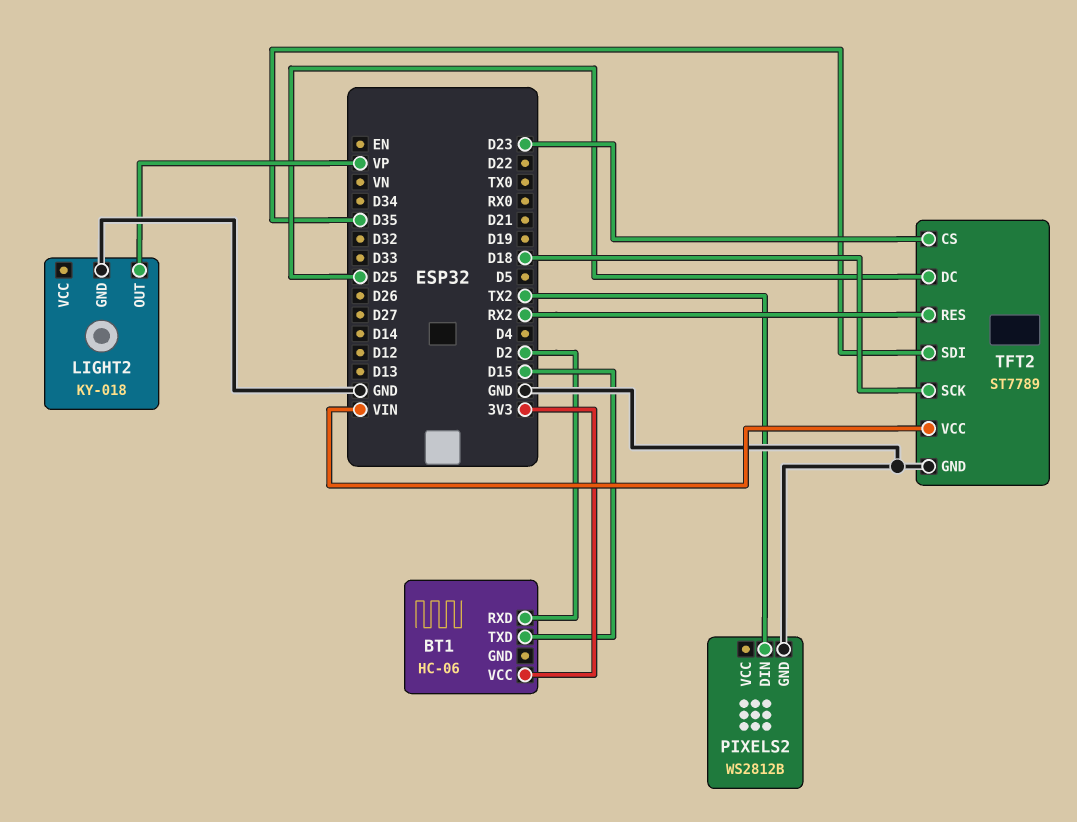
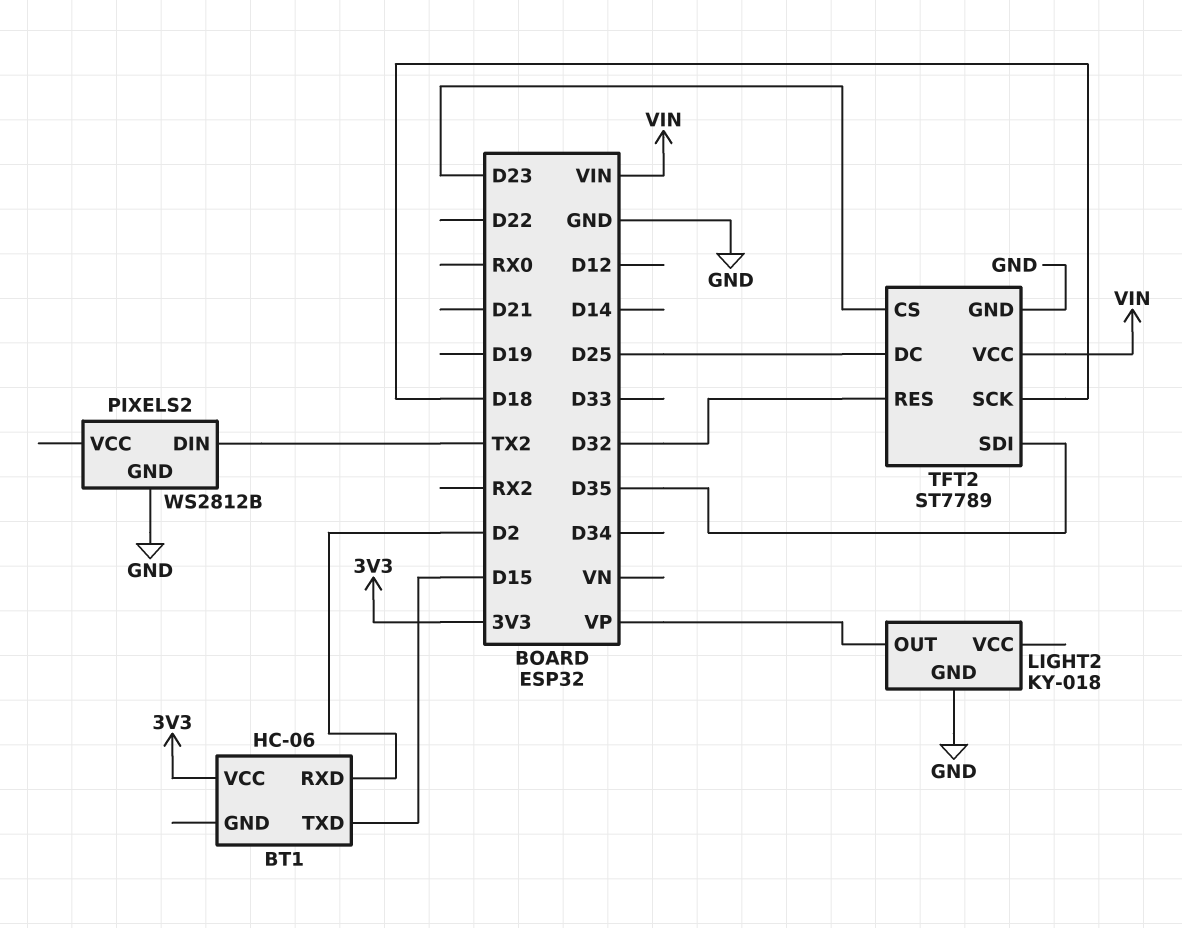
TFT2 pin RES: RX2 -> D32

